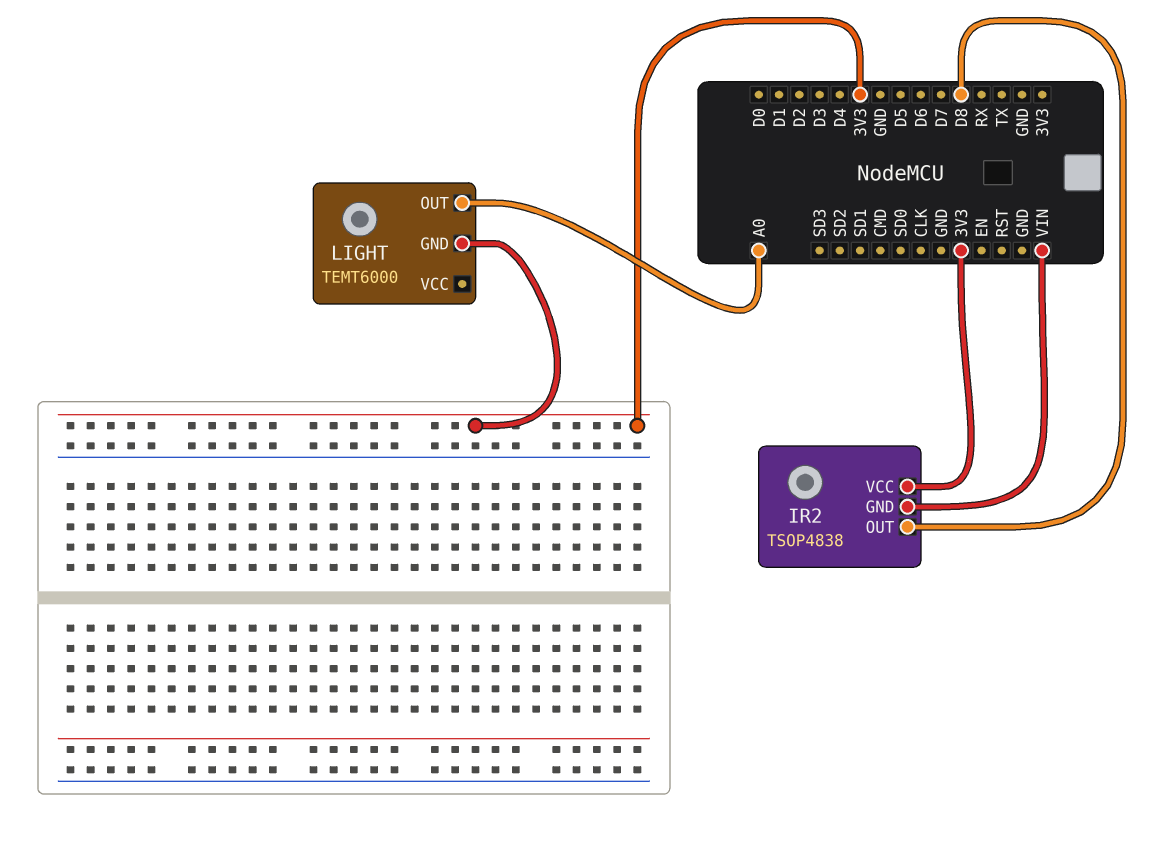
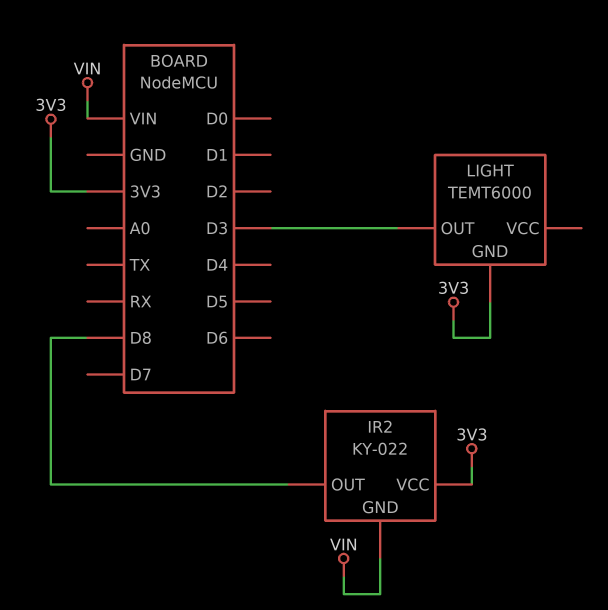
IR2: TSOP4838 -> KY-022
LIGHT pin OUT: A0 -> D3

